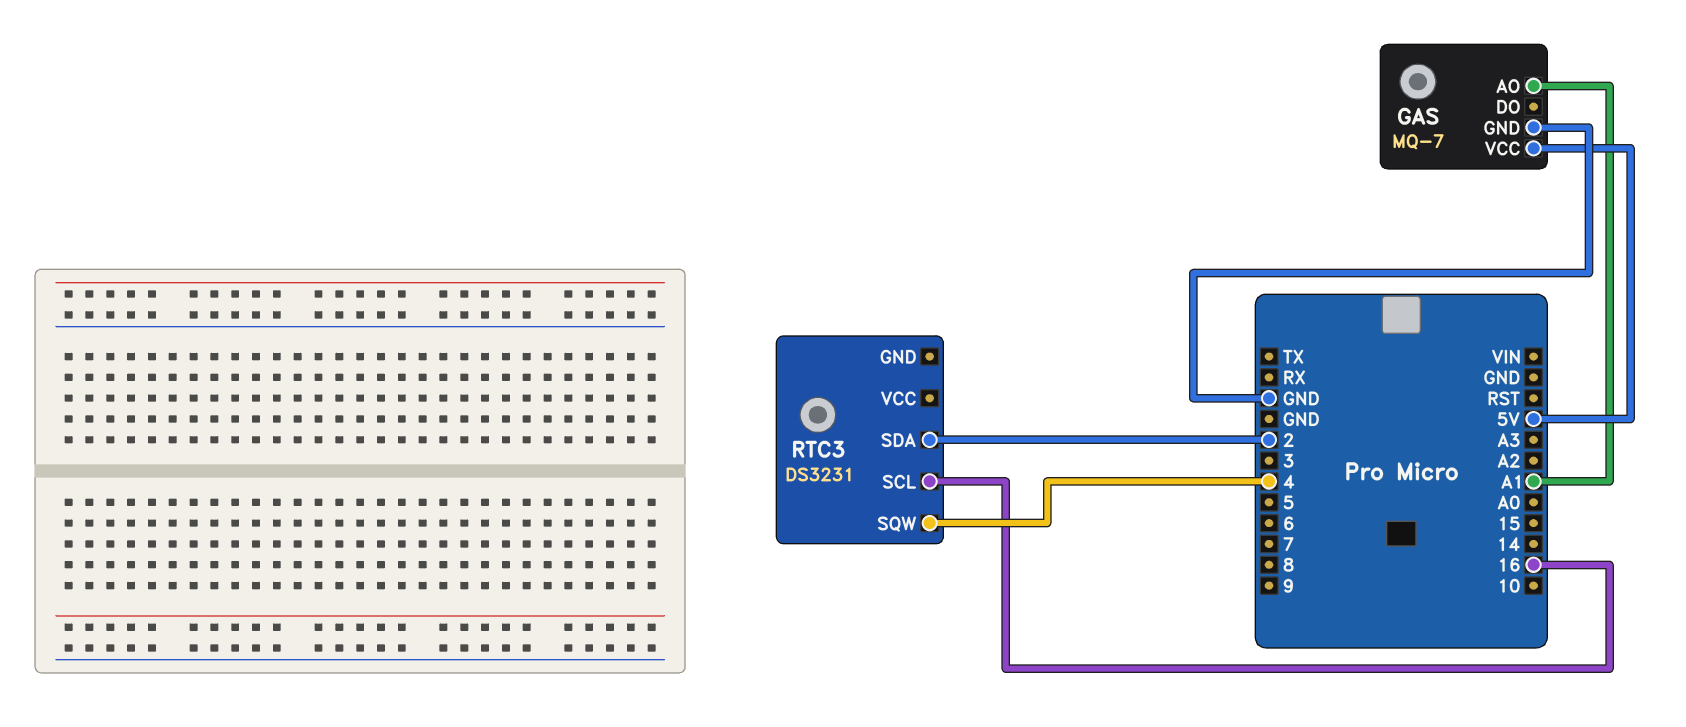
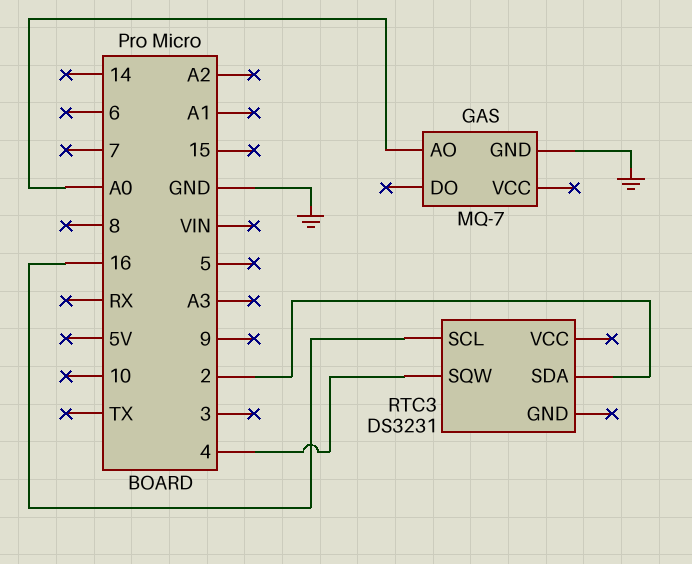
GAS pin AO: A1 -> A0
GAS pin VCC: 5V -> none

